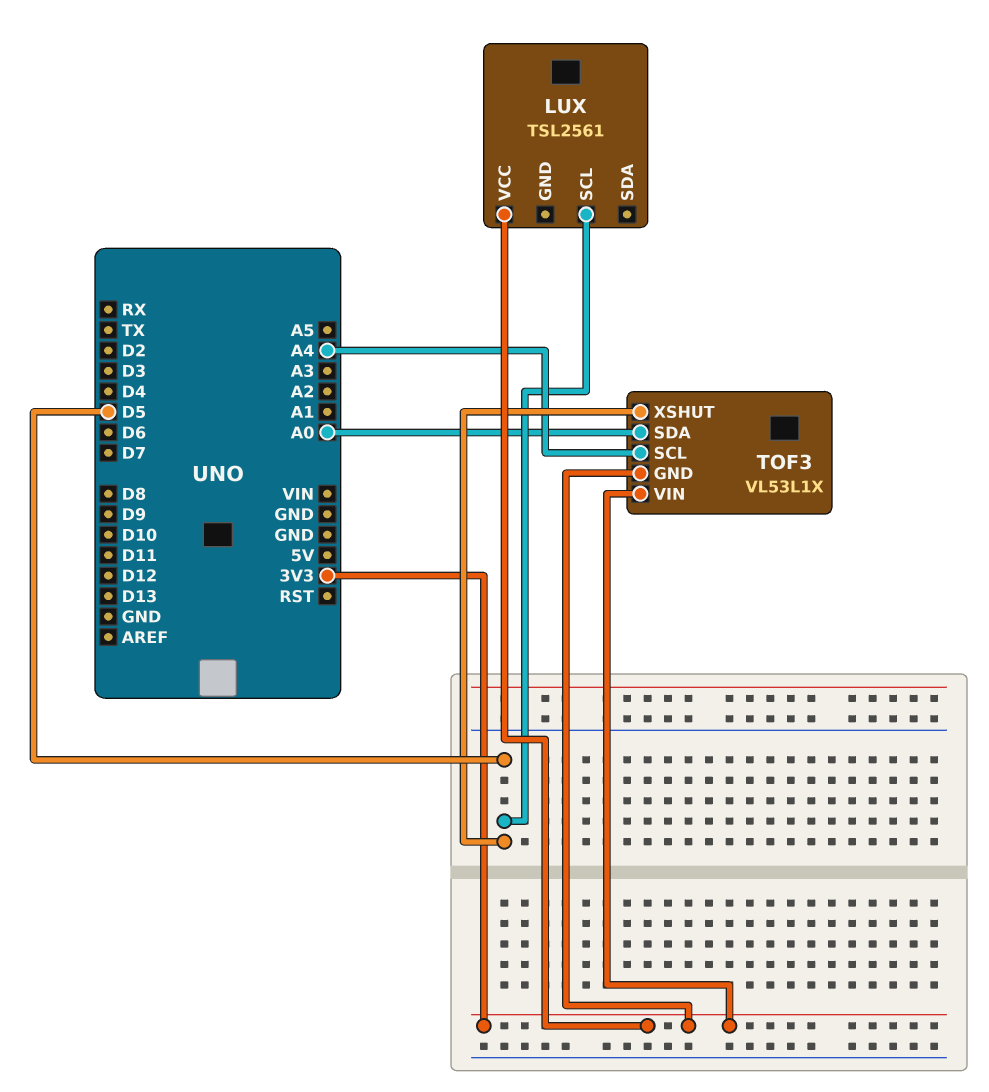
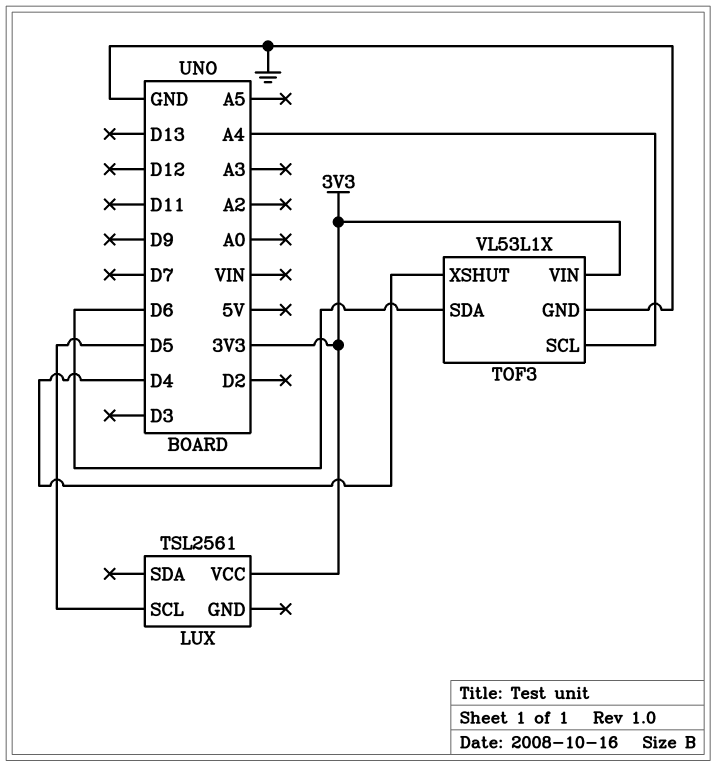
TOF3 pin GND: 3V3 -> GND
TOF3 pin SDA: A0 -> D6
TOF3 pin XSHUT: D5 -> D4

